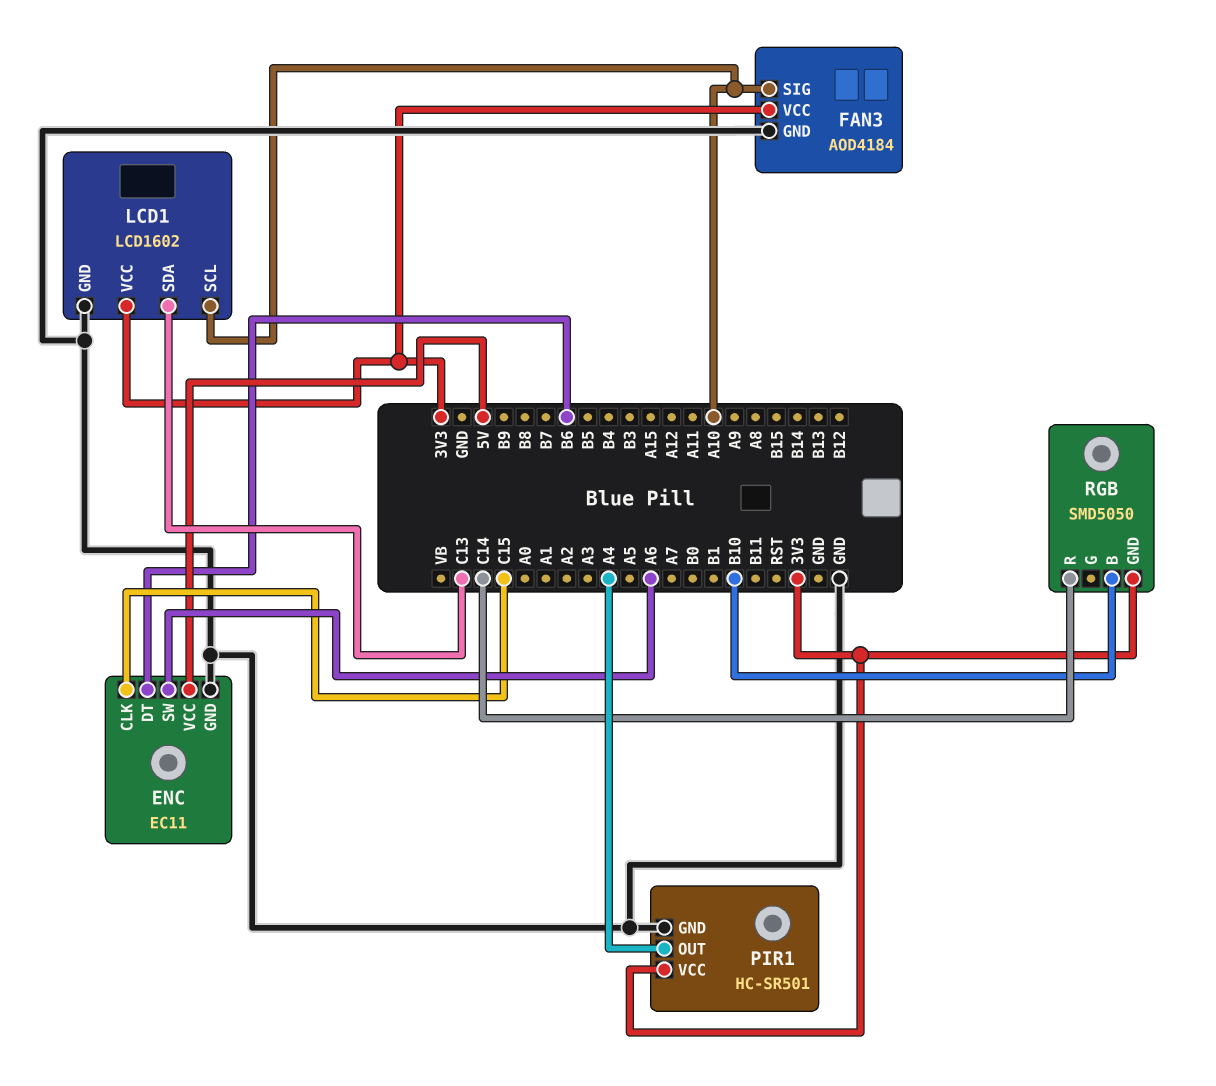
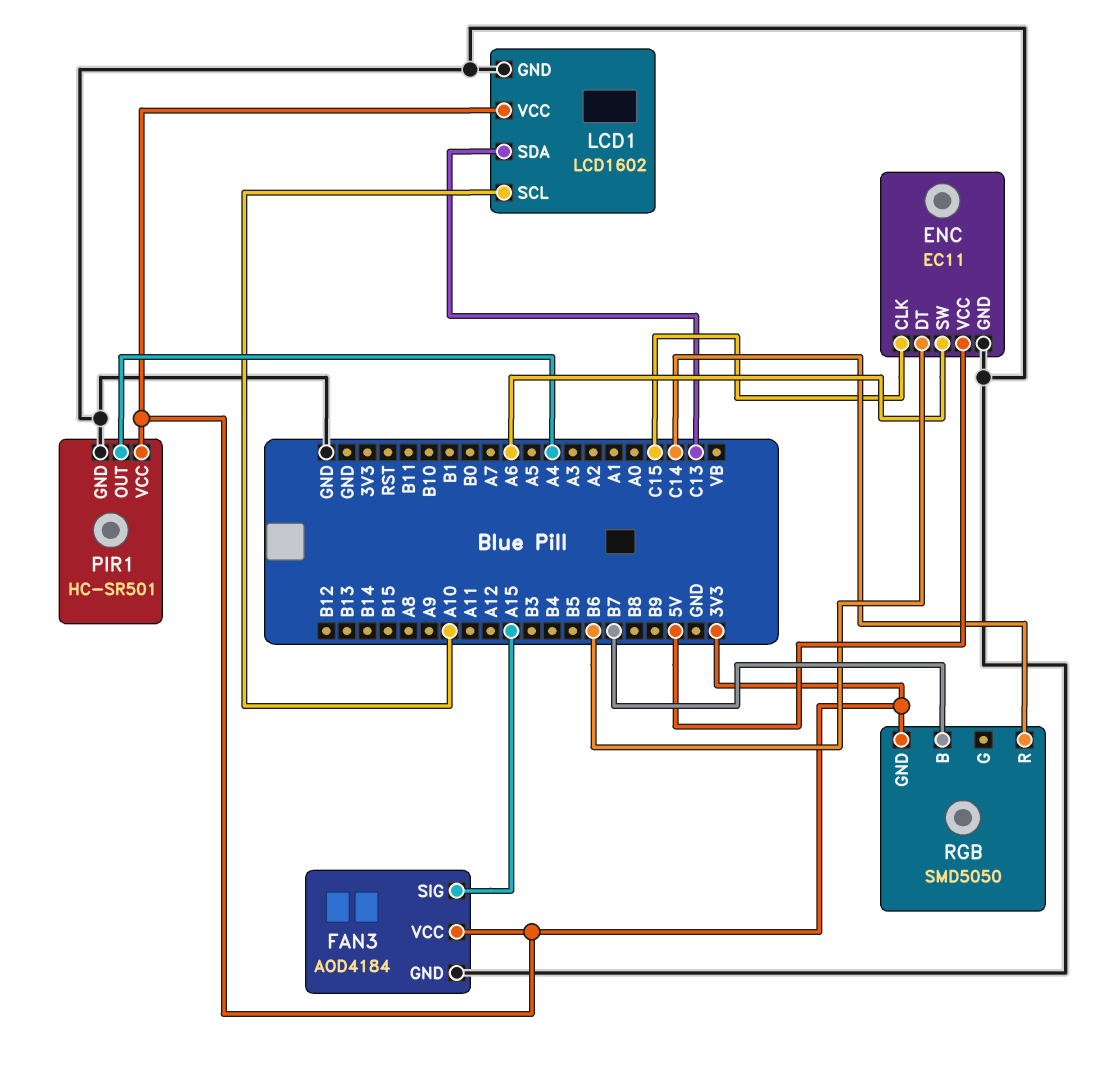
FAN3 pin SIG: A10 -> A15
RGB pin B: B10 -> B7

